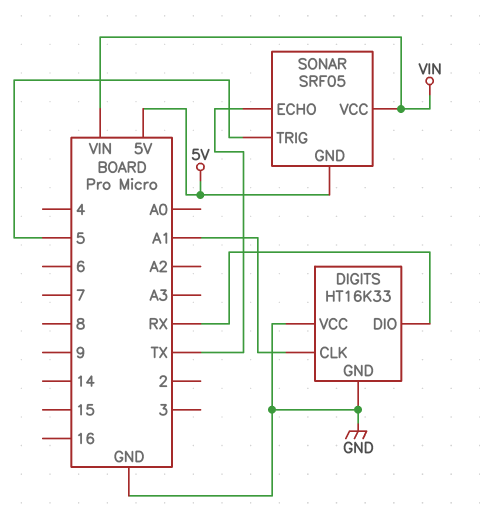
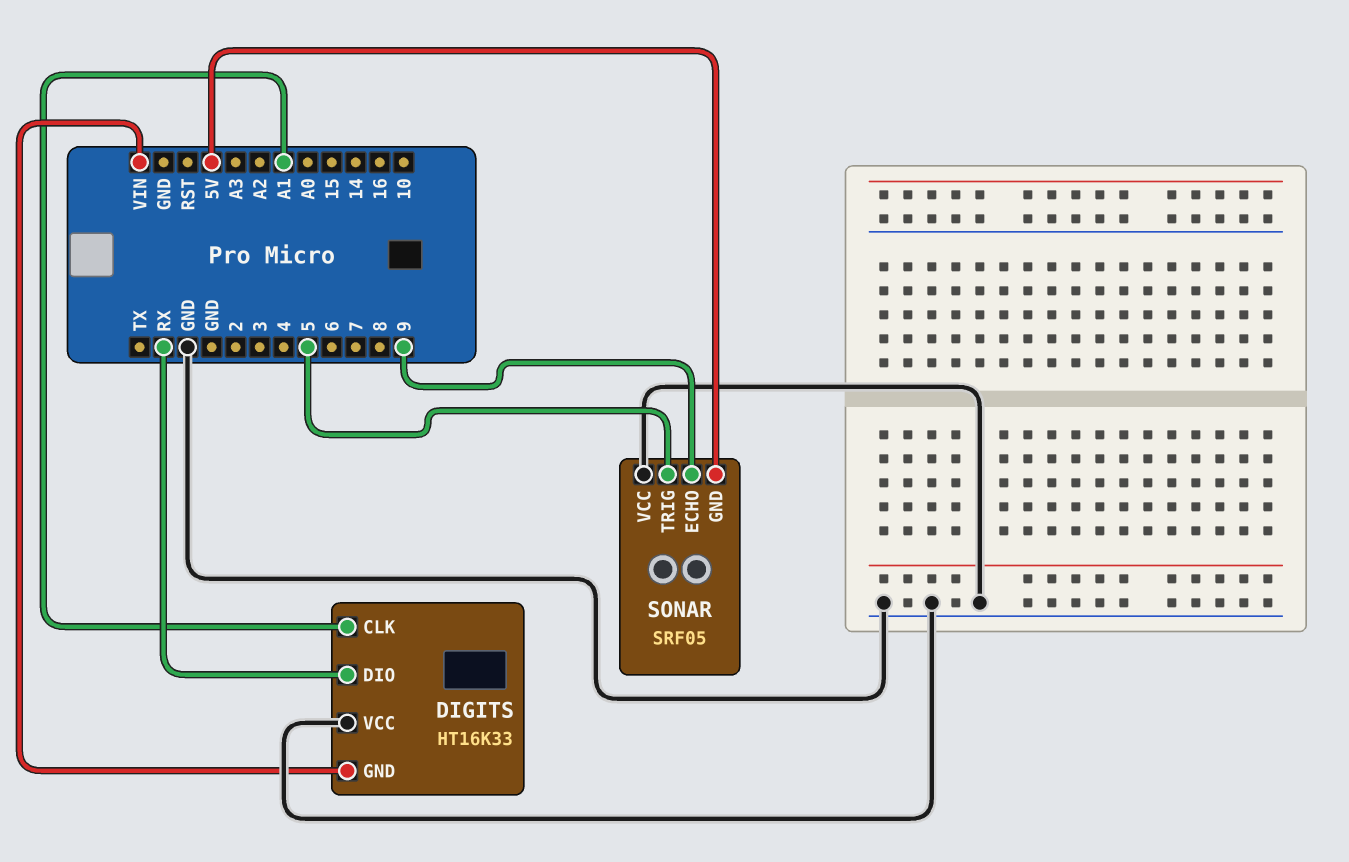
DIGITS pin GND: GND -> VIN
SONAR pin ECHO: TX -> 9
SONAR pin VCC: VIN -> GND

